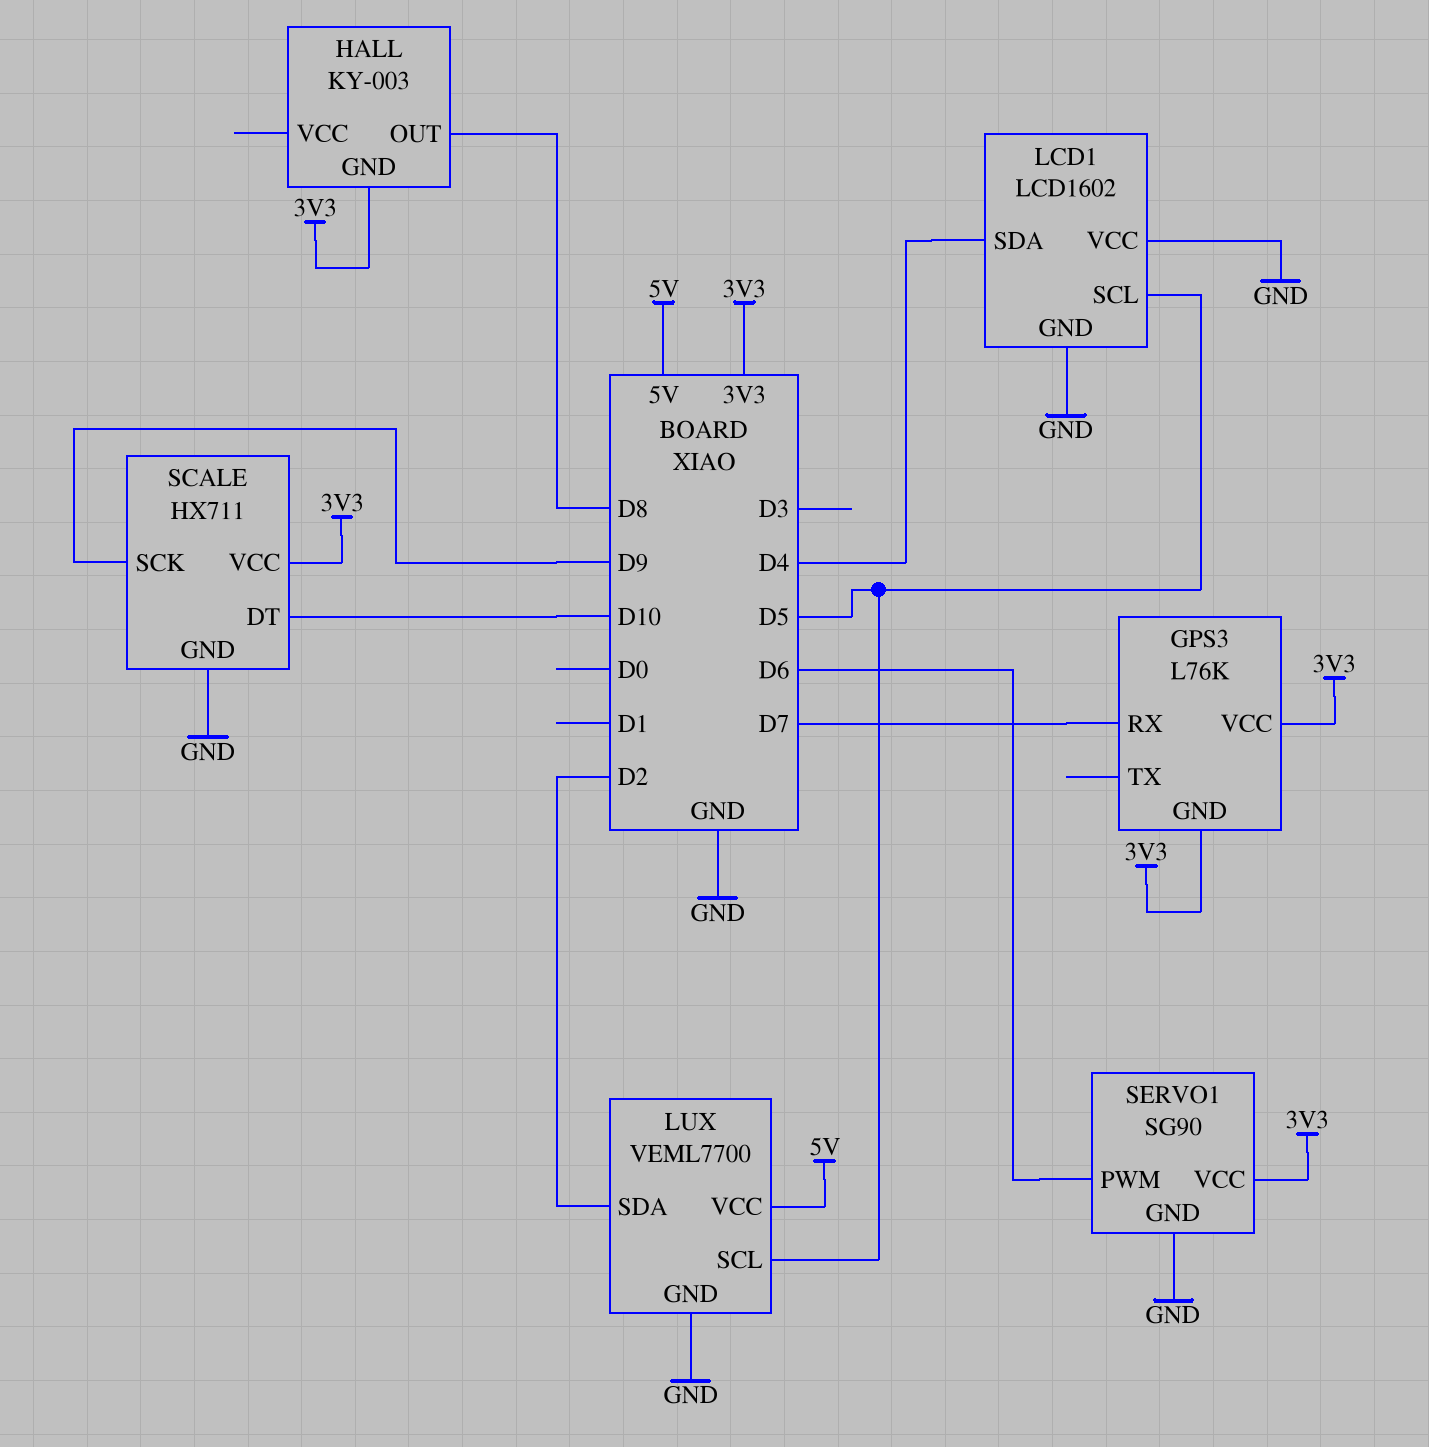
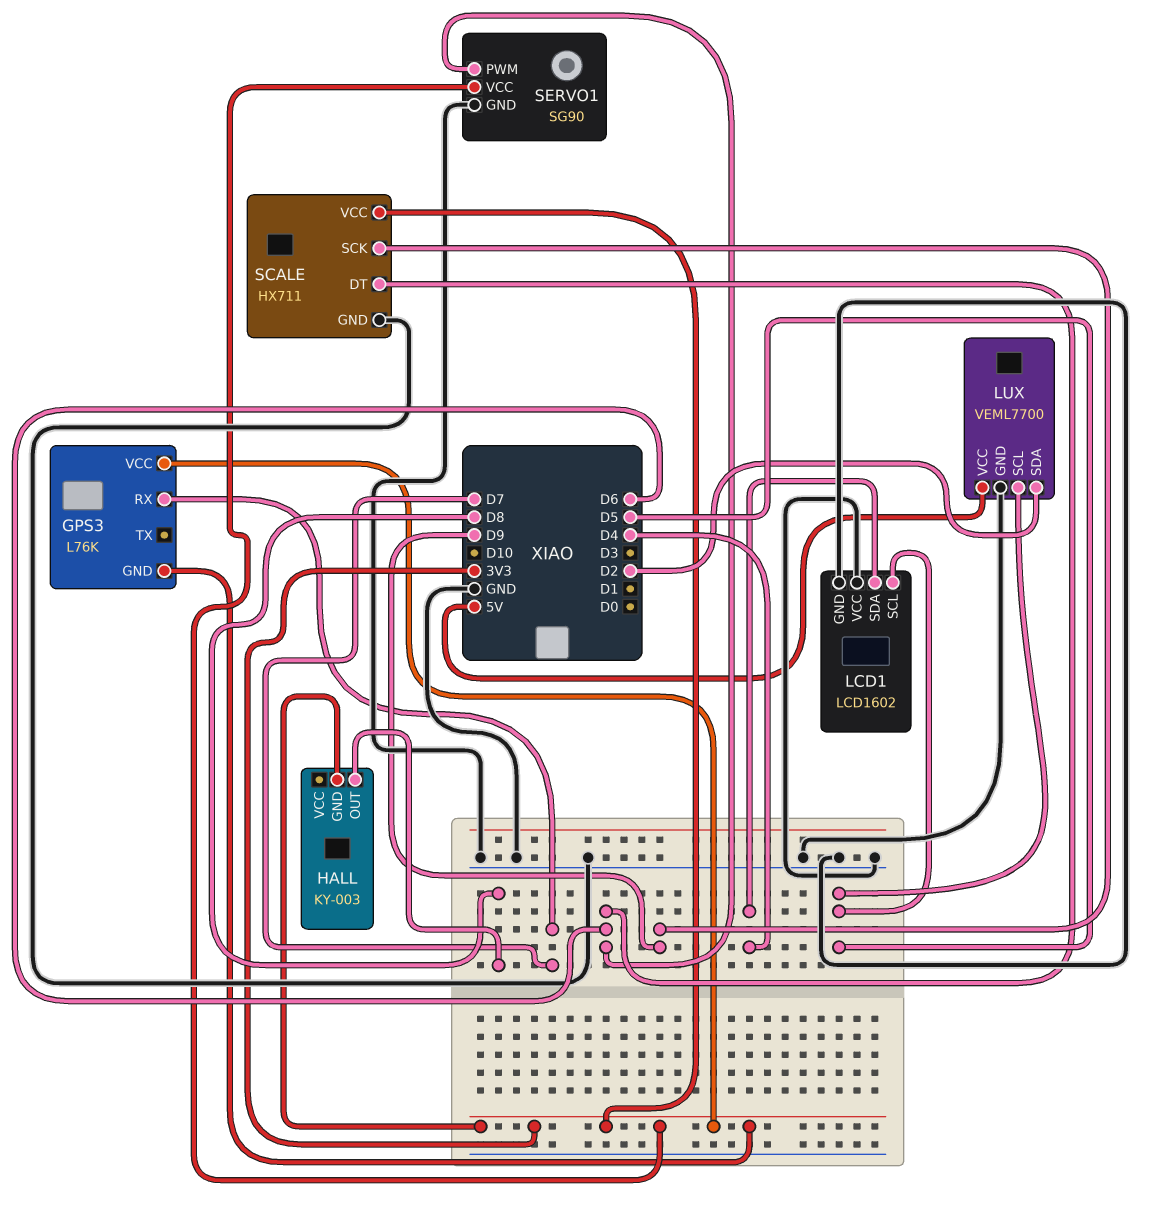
SCALE pin DT: D10 -> D6

